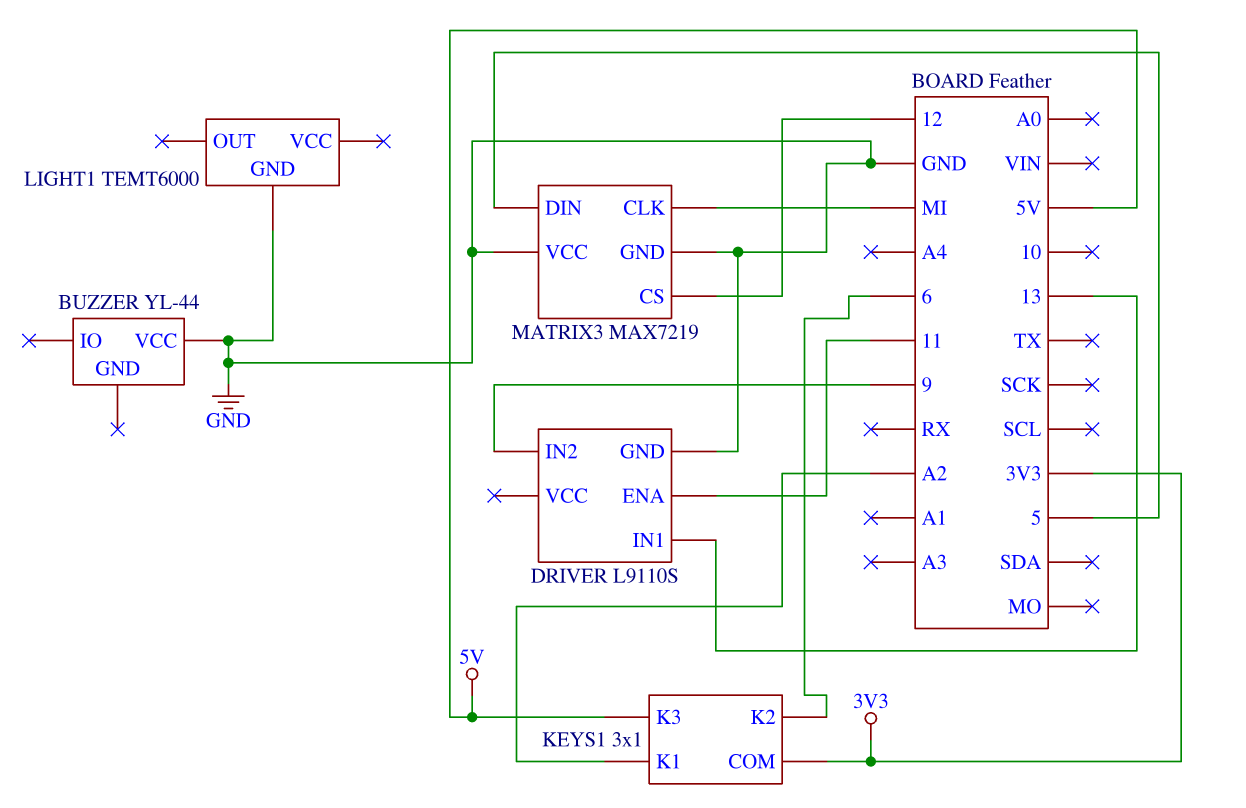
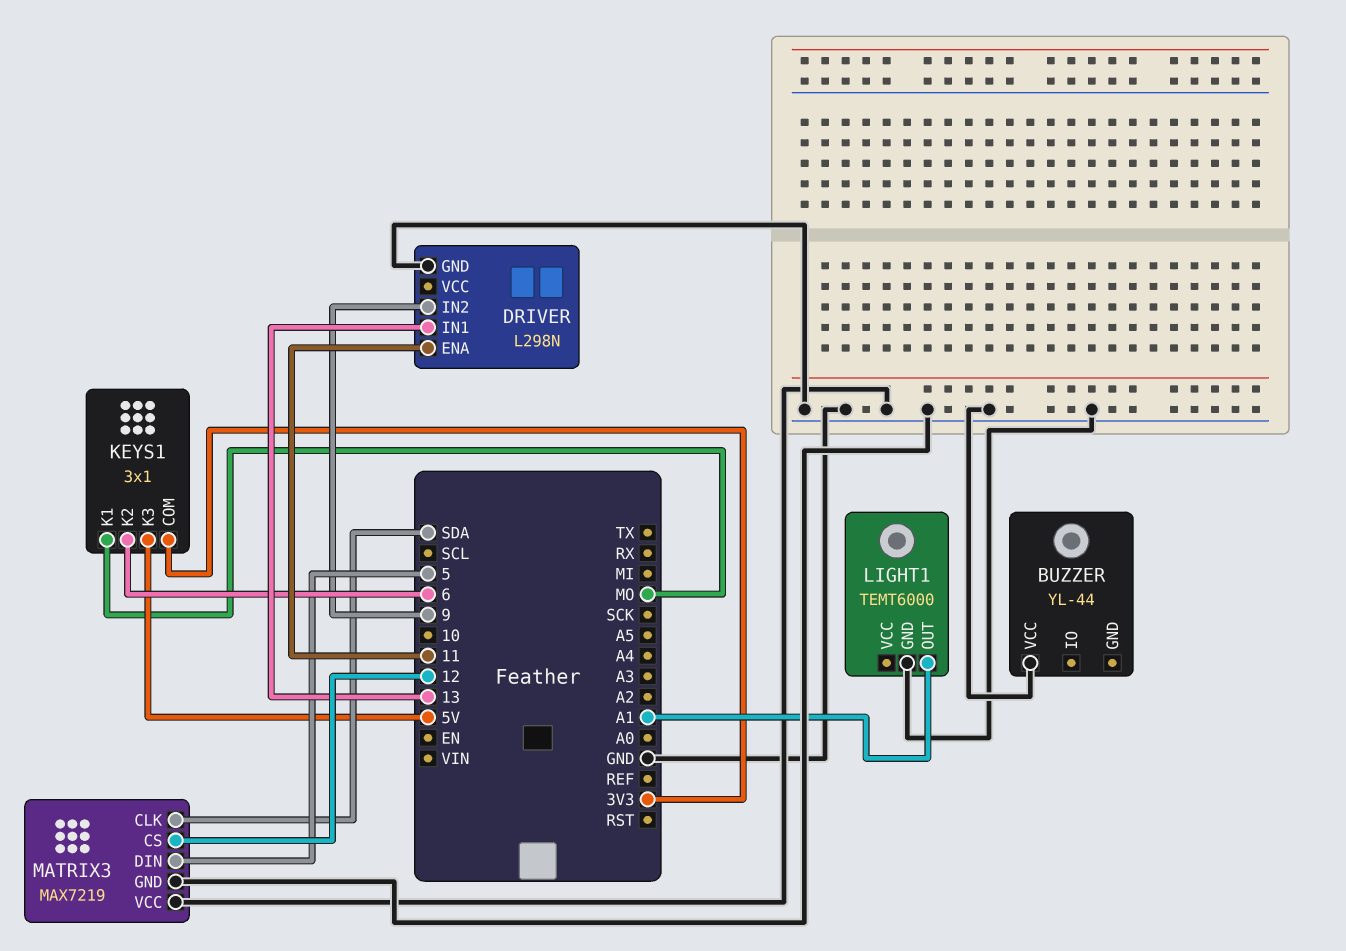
DRIVER: L9110S -> L298N
KEYS1 pin K1: A2 -> MO
LIGHT1 pin OUT: none -> A1
MATRIX3 pin CLK: MI -> SDA

